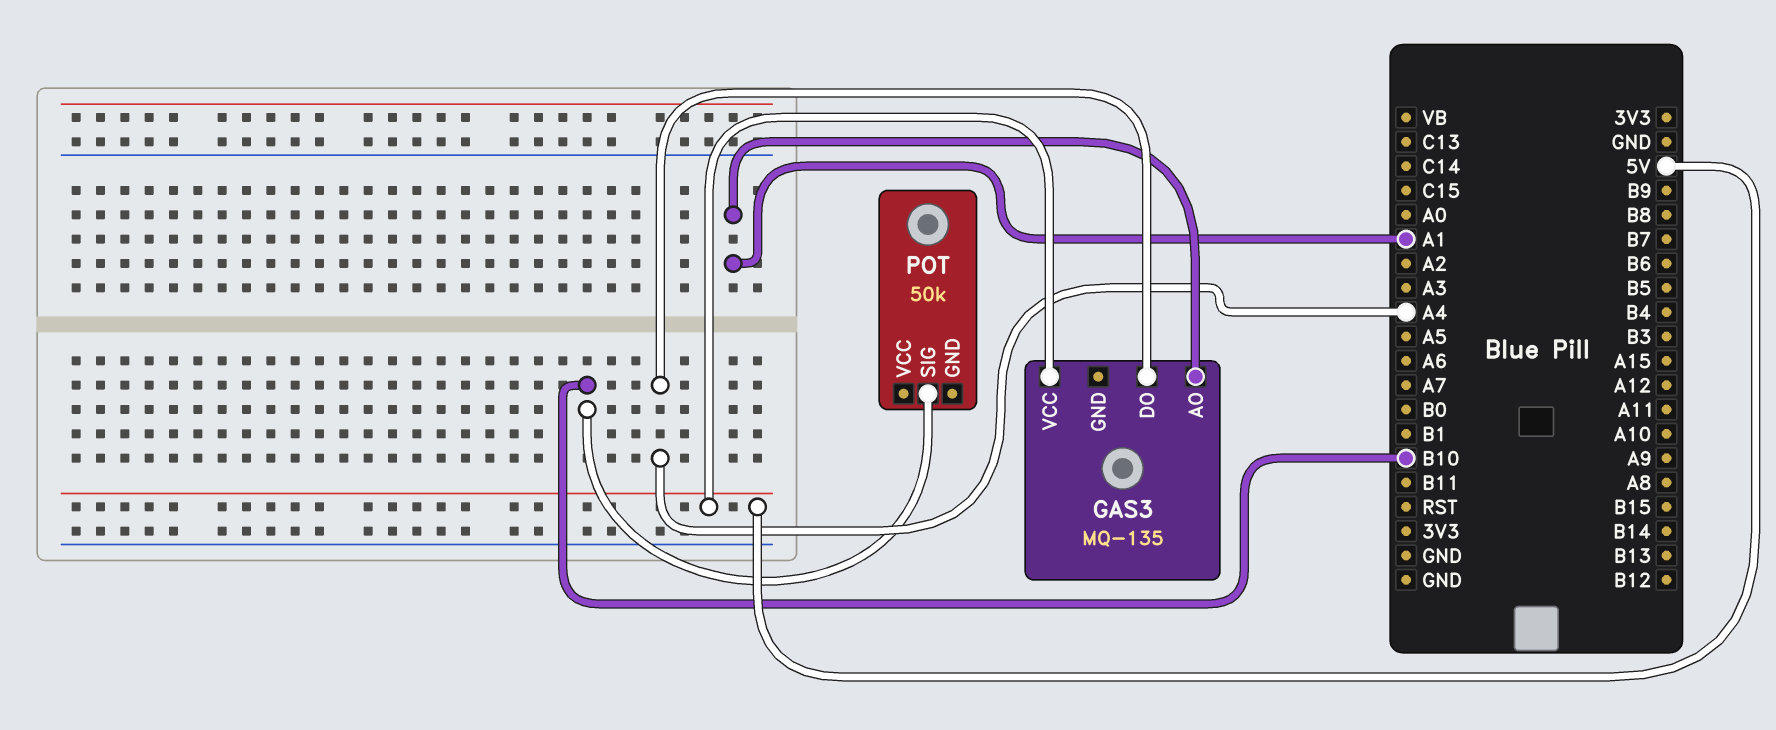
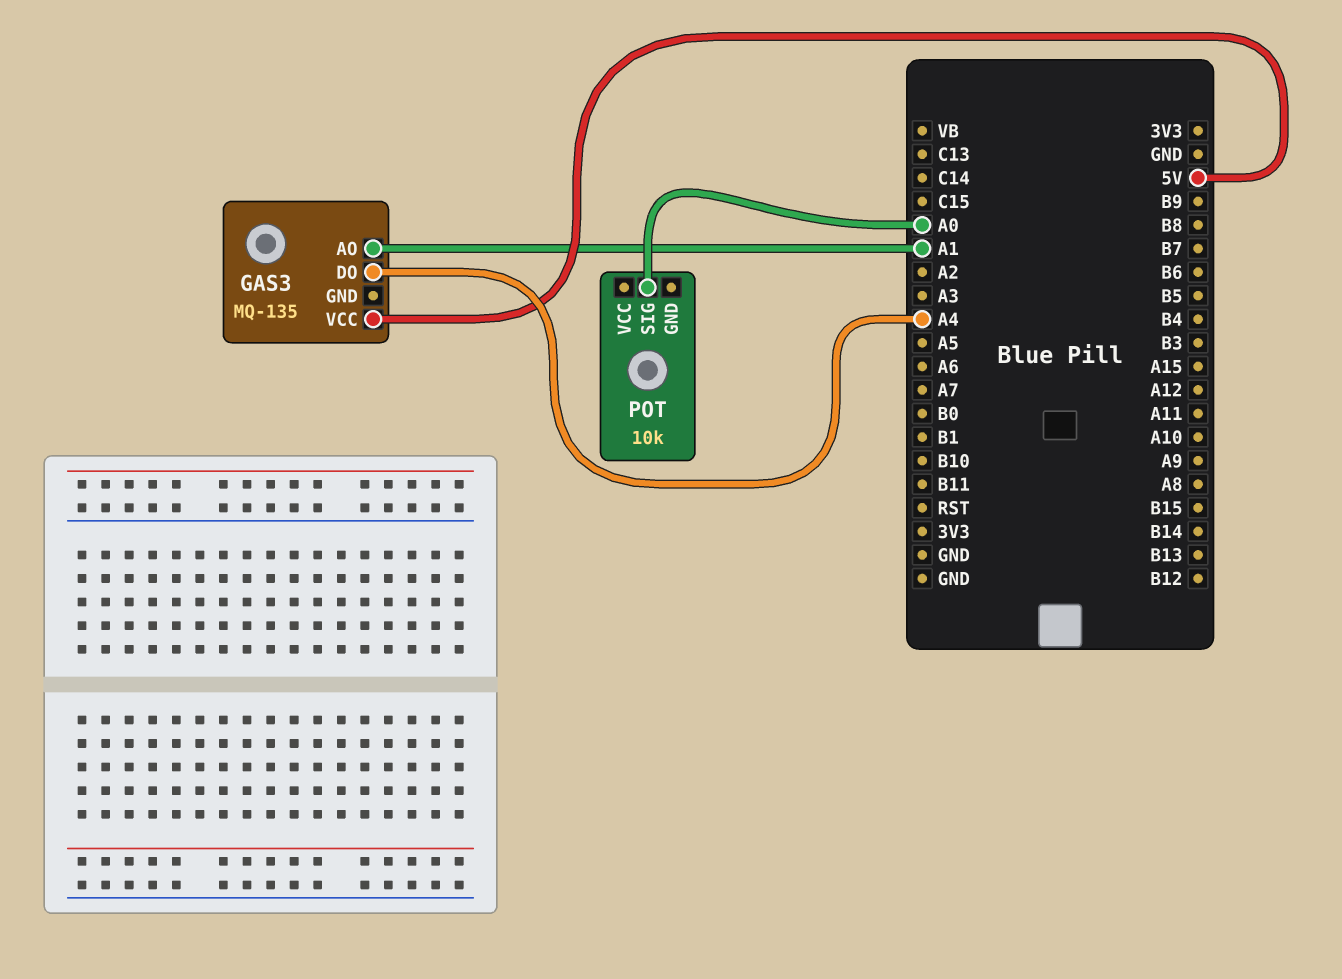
POT: 50k -> 10k
POT pin SIG: B10 -> A0

